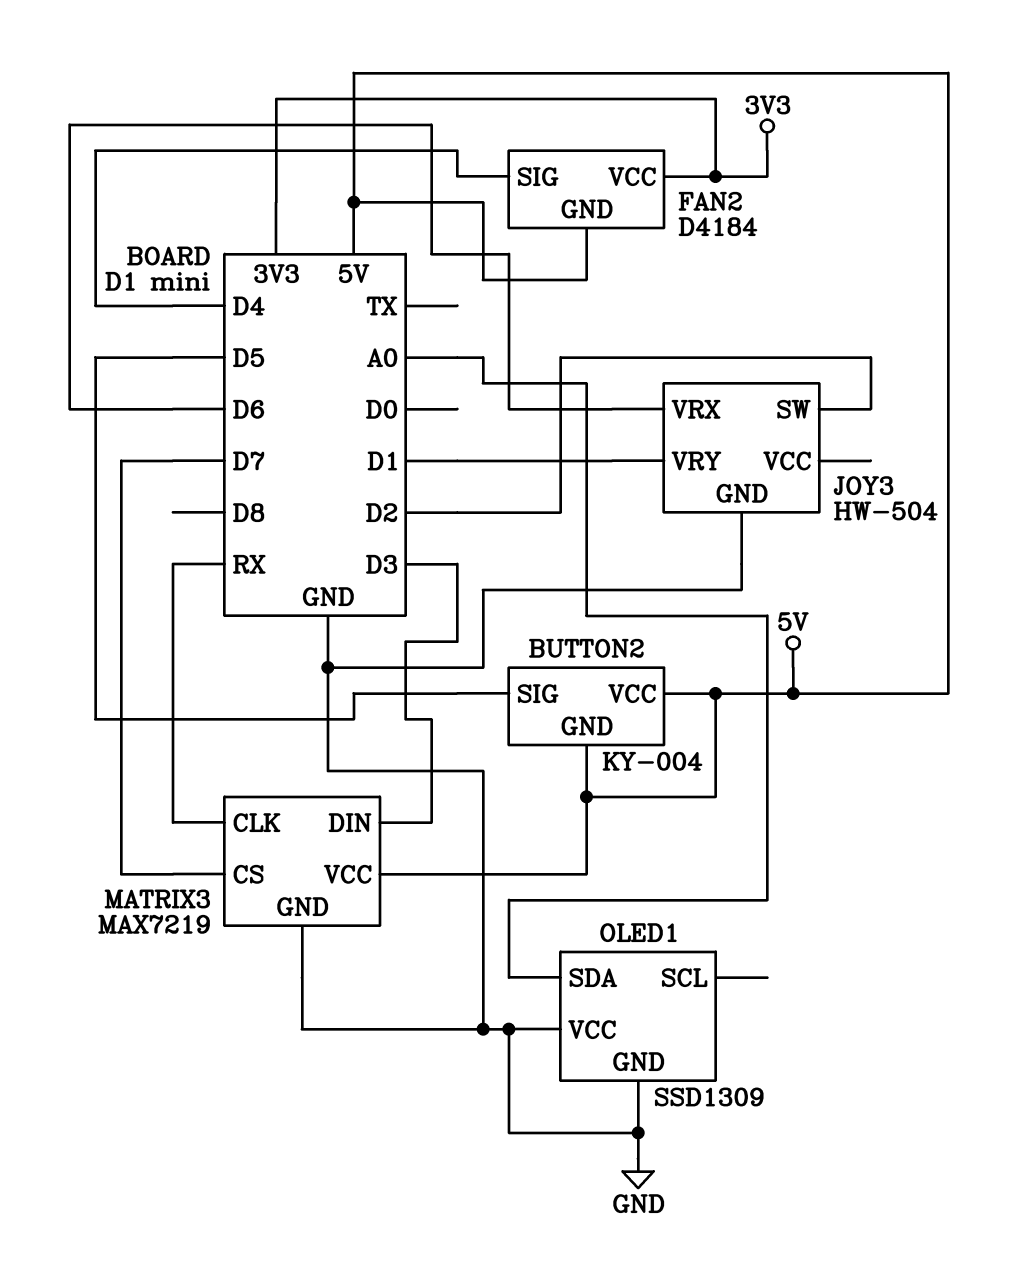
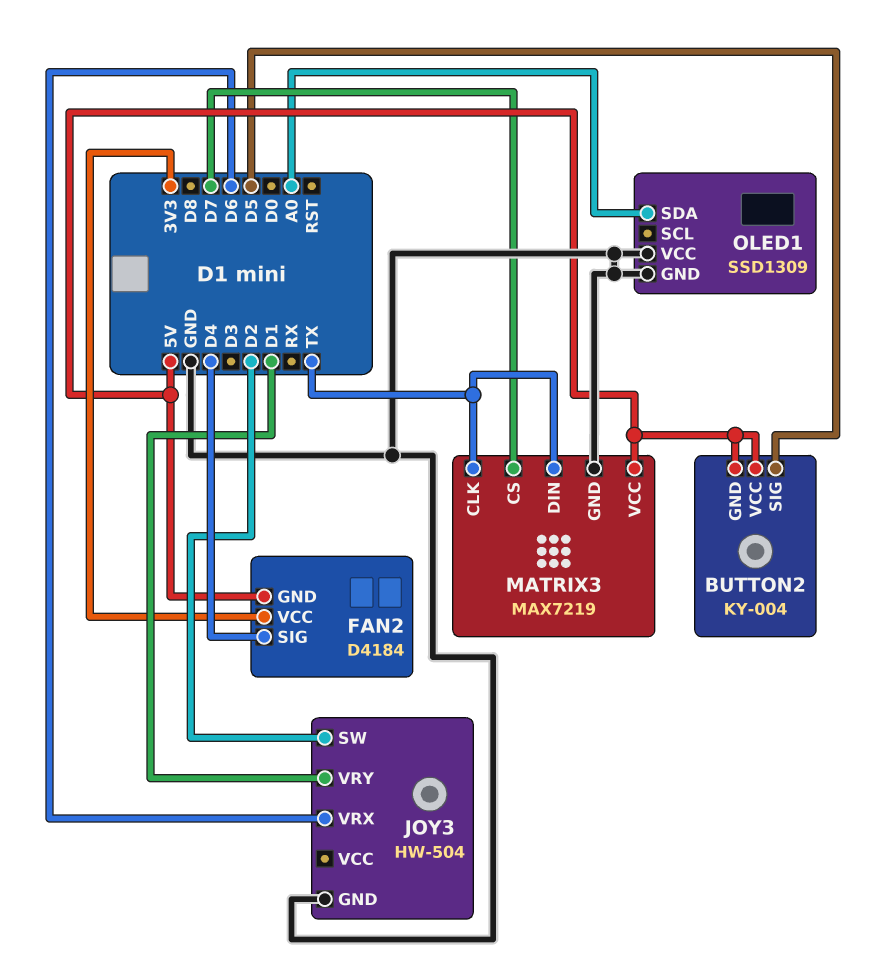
MATRIX3 pin CLK: RX -> TX
MATRIX3 pin DIN: D3 -> TX

